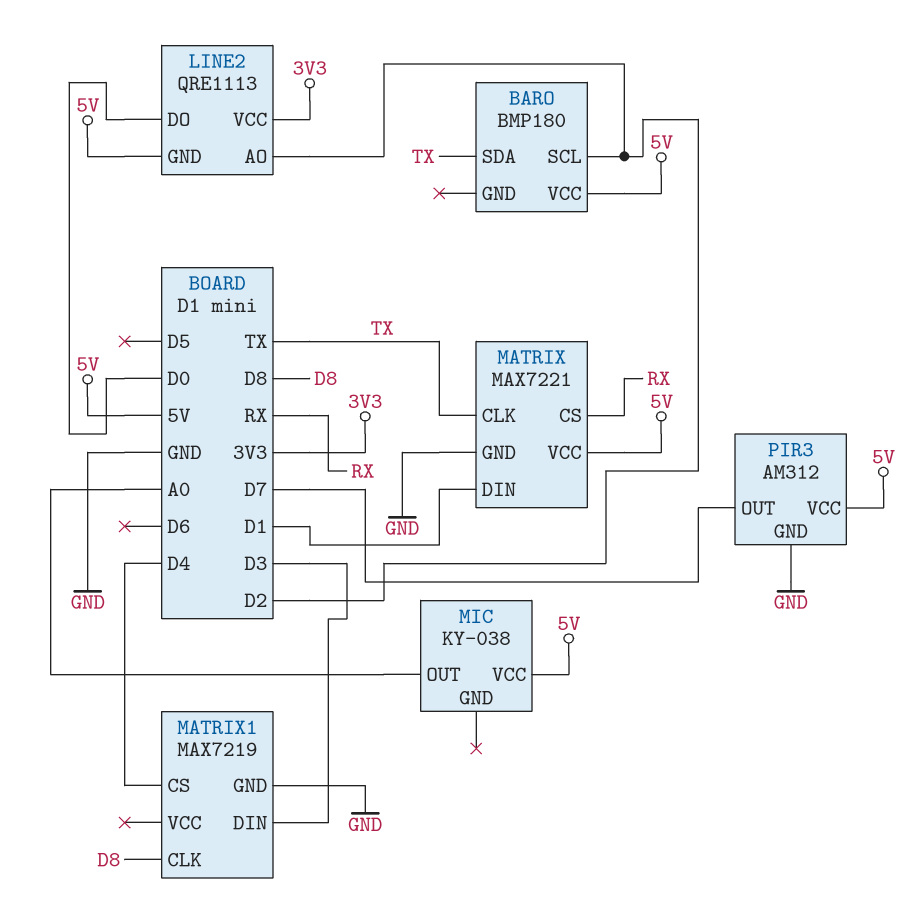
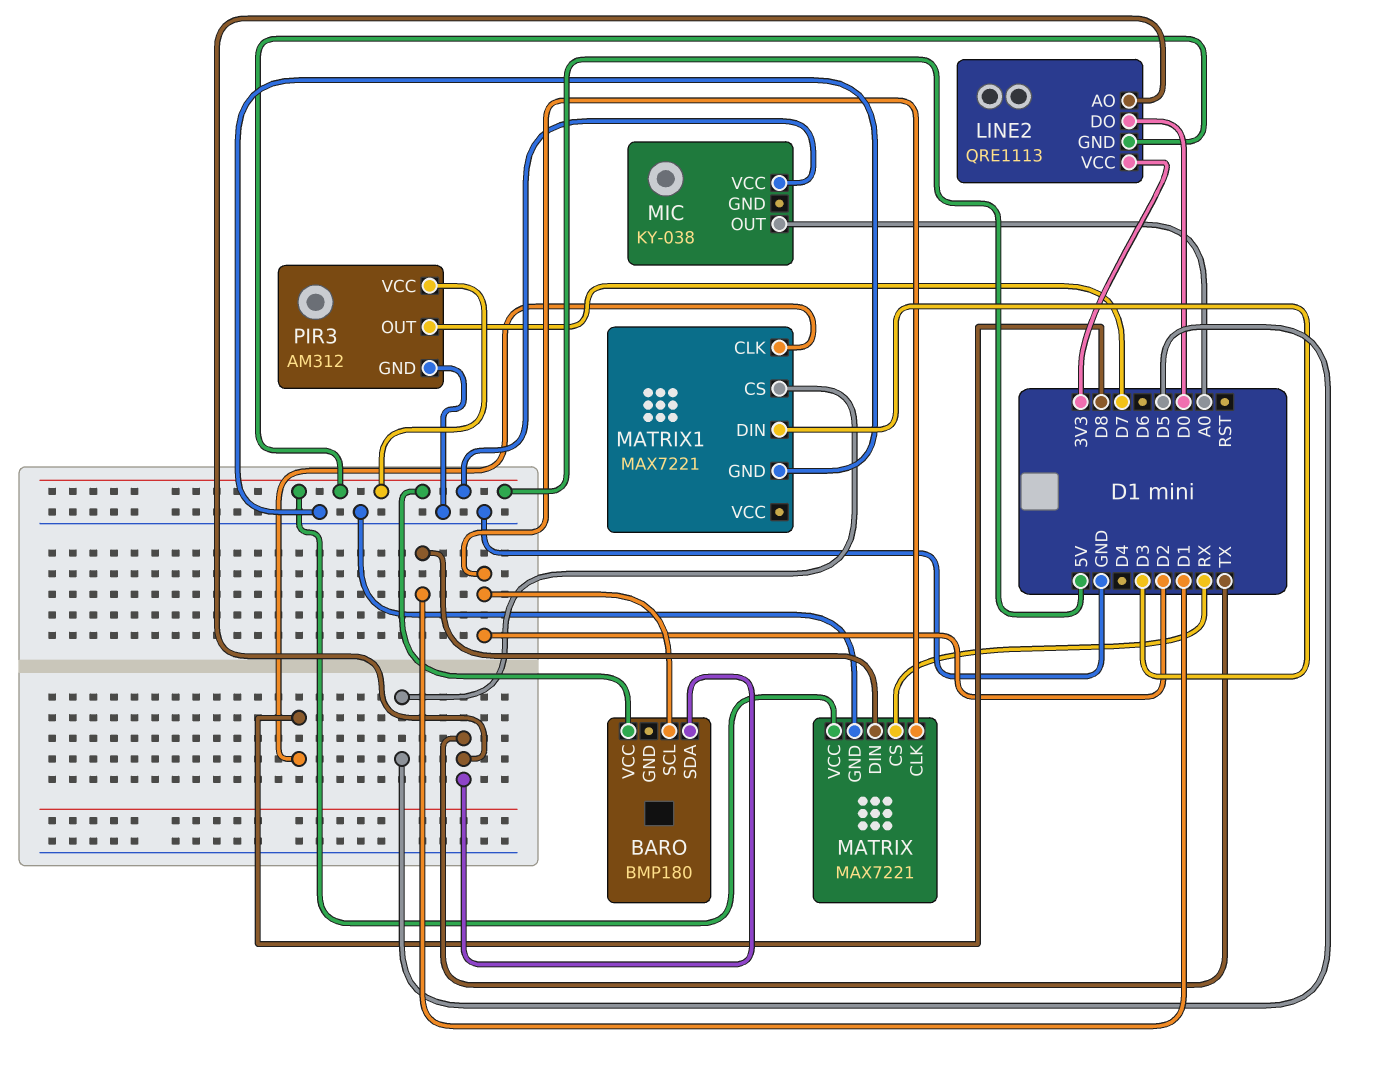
LINE2 pin AO: D2 -> TX
MATRIX pin CLK: TX -> D2
MATRIX1: MAX7219 -> MAX7221
MATRIX1 pin CS: D4 -> D5

